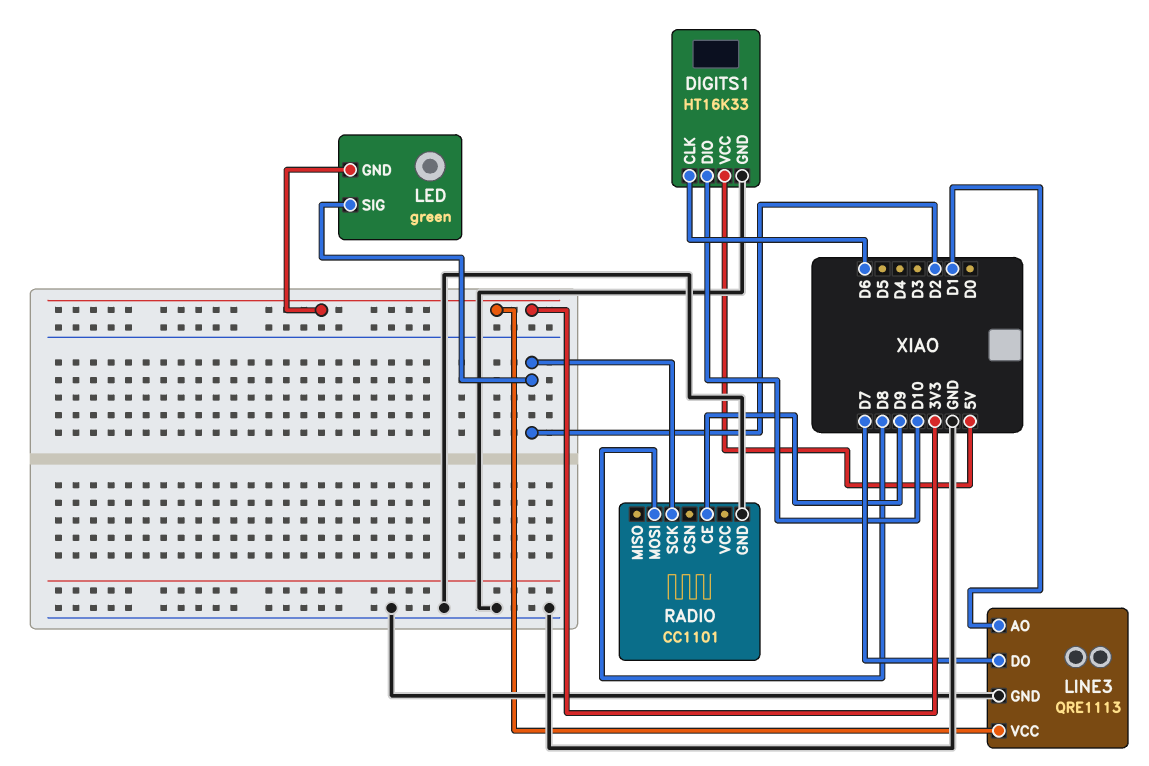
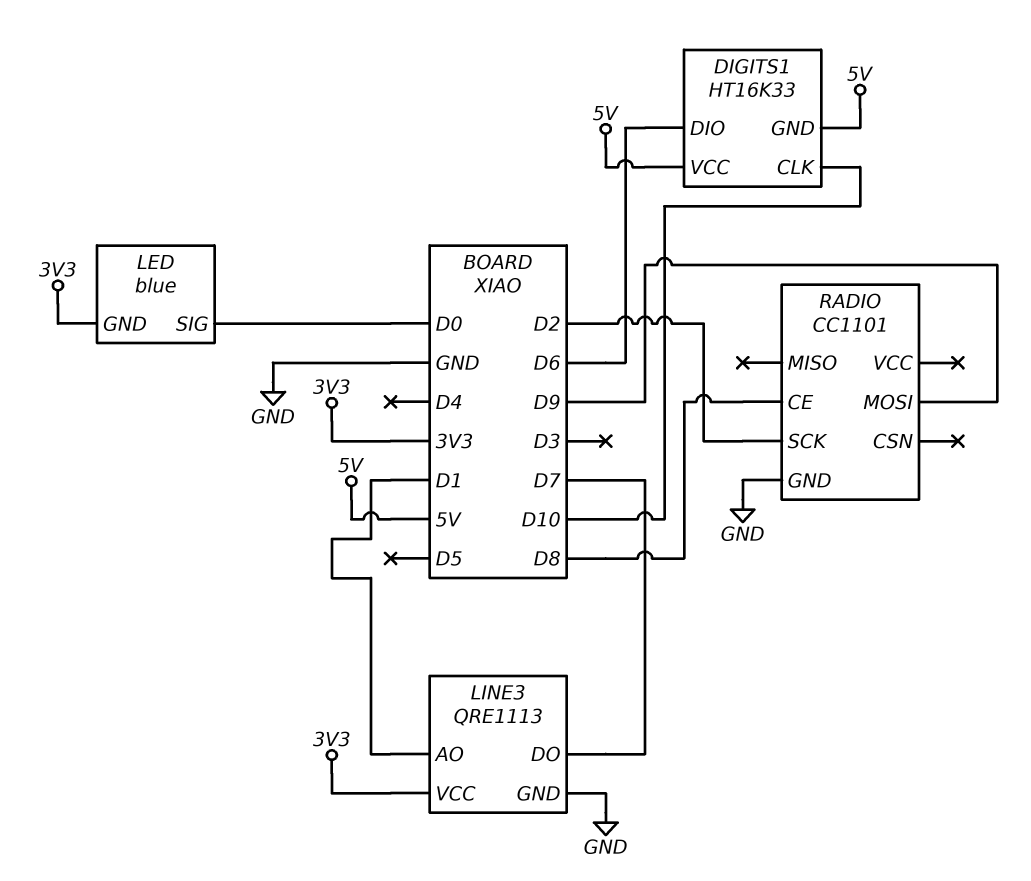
DIGITS1 pin CLK: D6 -> D10
DIGITS1 pin DIO: D10 -> D6
DIGITS1 pin GND: GND -> 5V
LED: green -> blue
LED pin SIG: D2 -> D0
RADIO pin CE: D9 -> D8
RADIO pin MOSI: D8 -> D9

